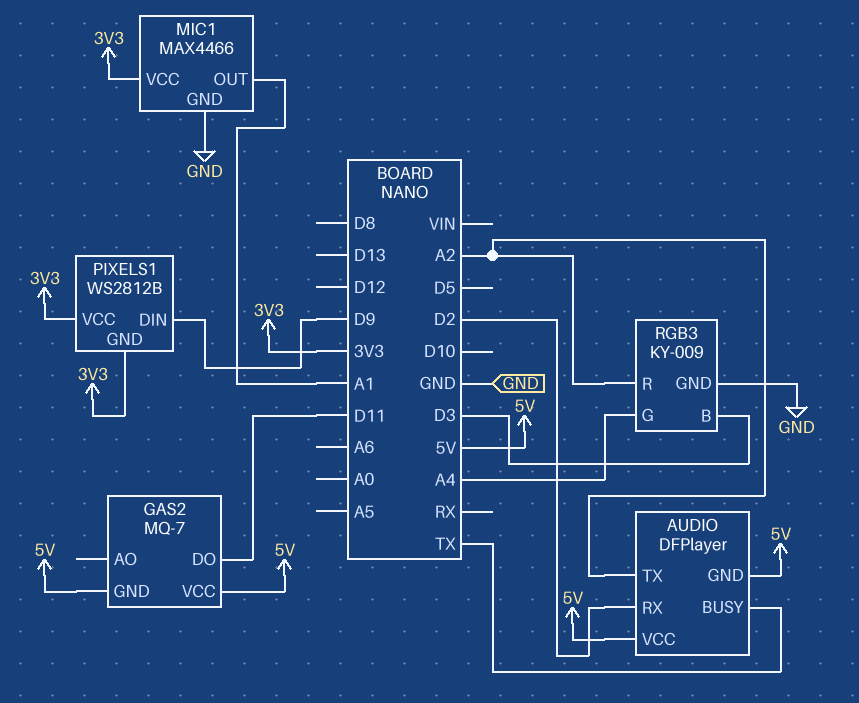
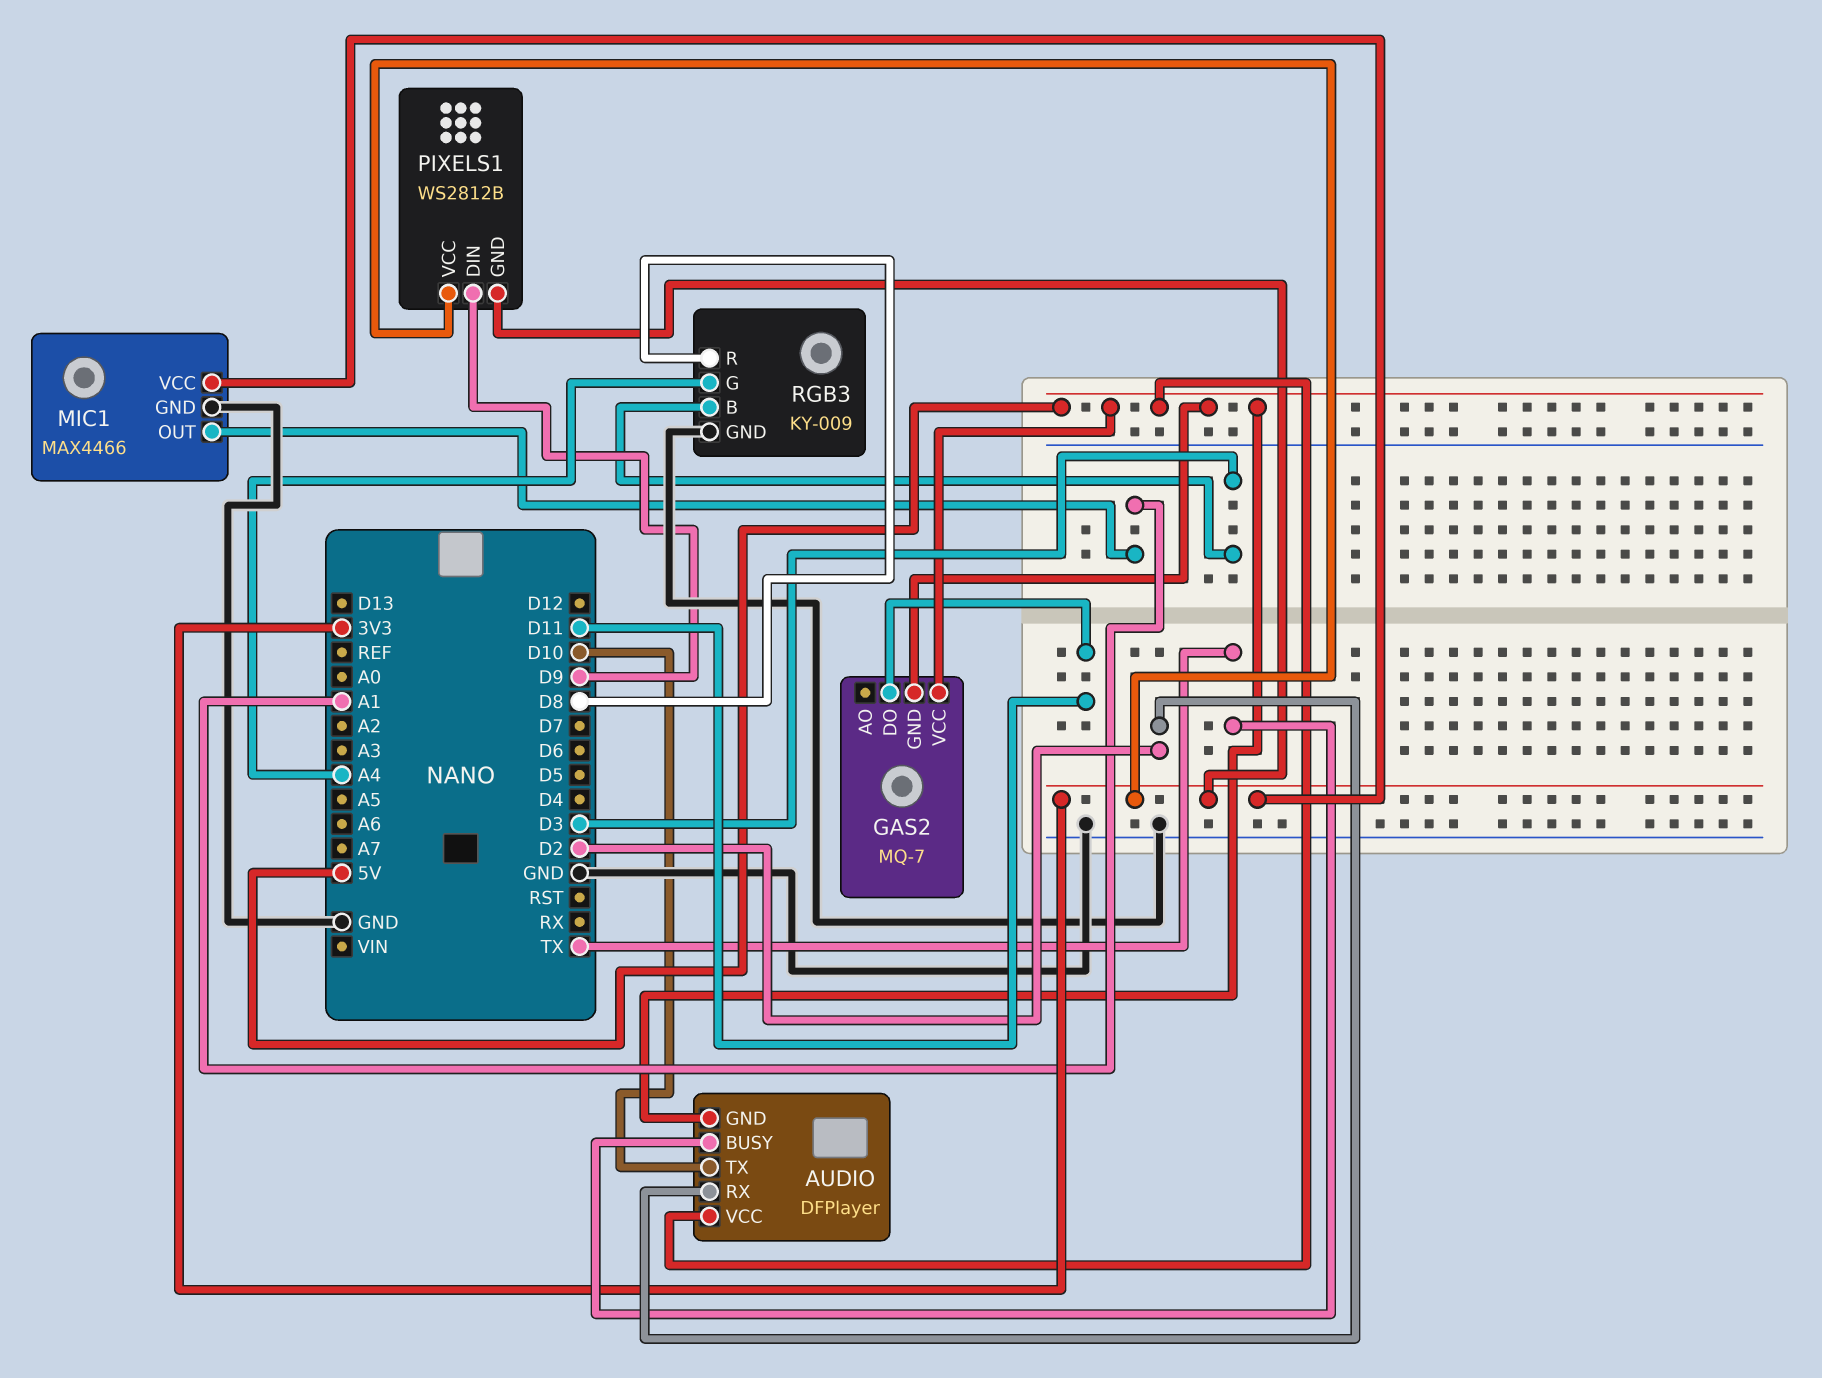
AUDIO pin TX: A2 -> D10
RGB3 pin R: A2 -> D8

